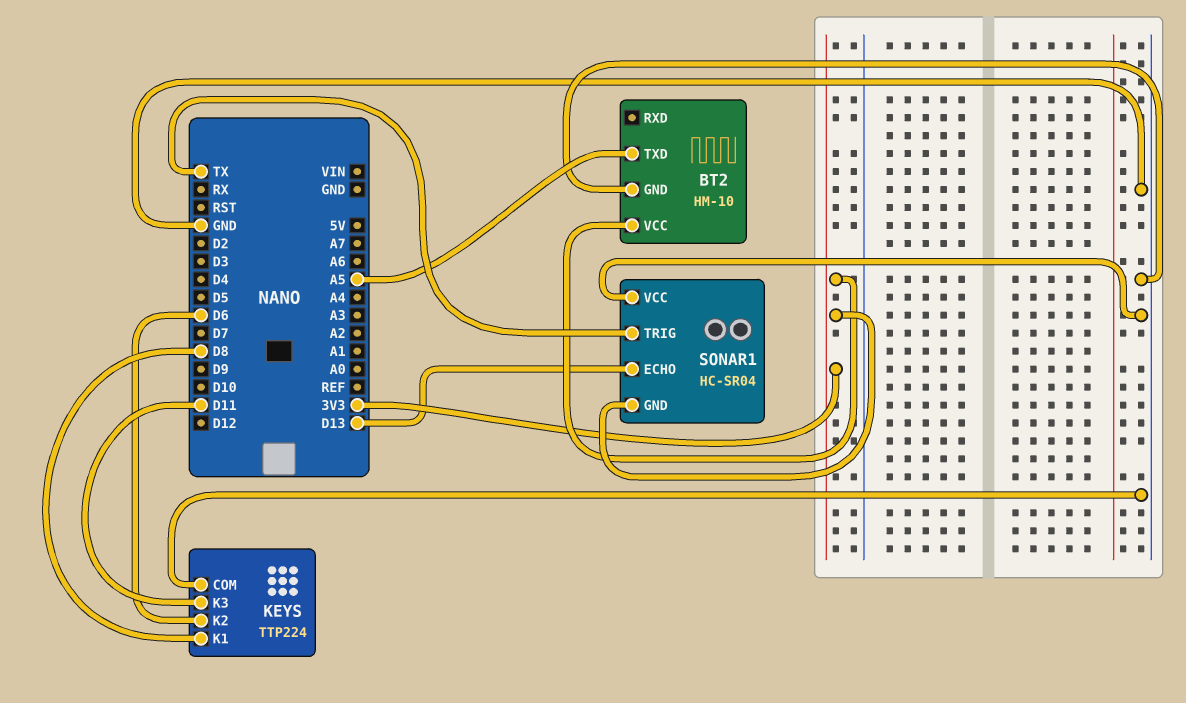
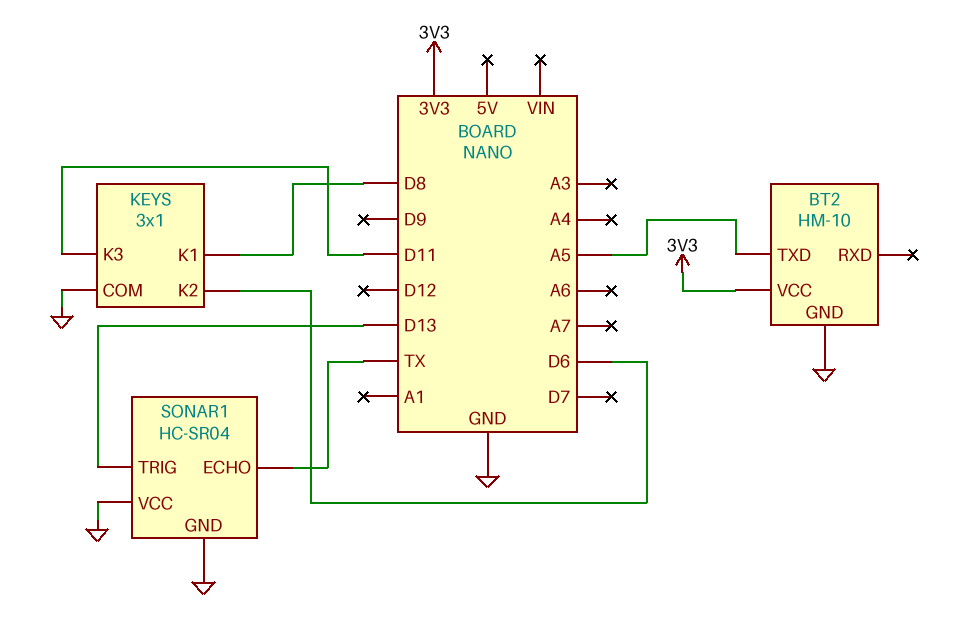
KEYS: TTP224 -> 3x1
SONAR1 pin ECHO: D13 -> TX
SONAR1 pin GND: 3V3 -> GND
SONAR1 pin TRIG: TX -> D13

